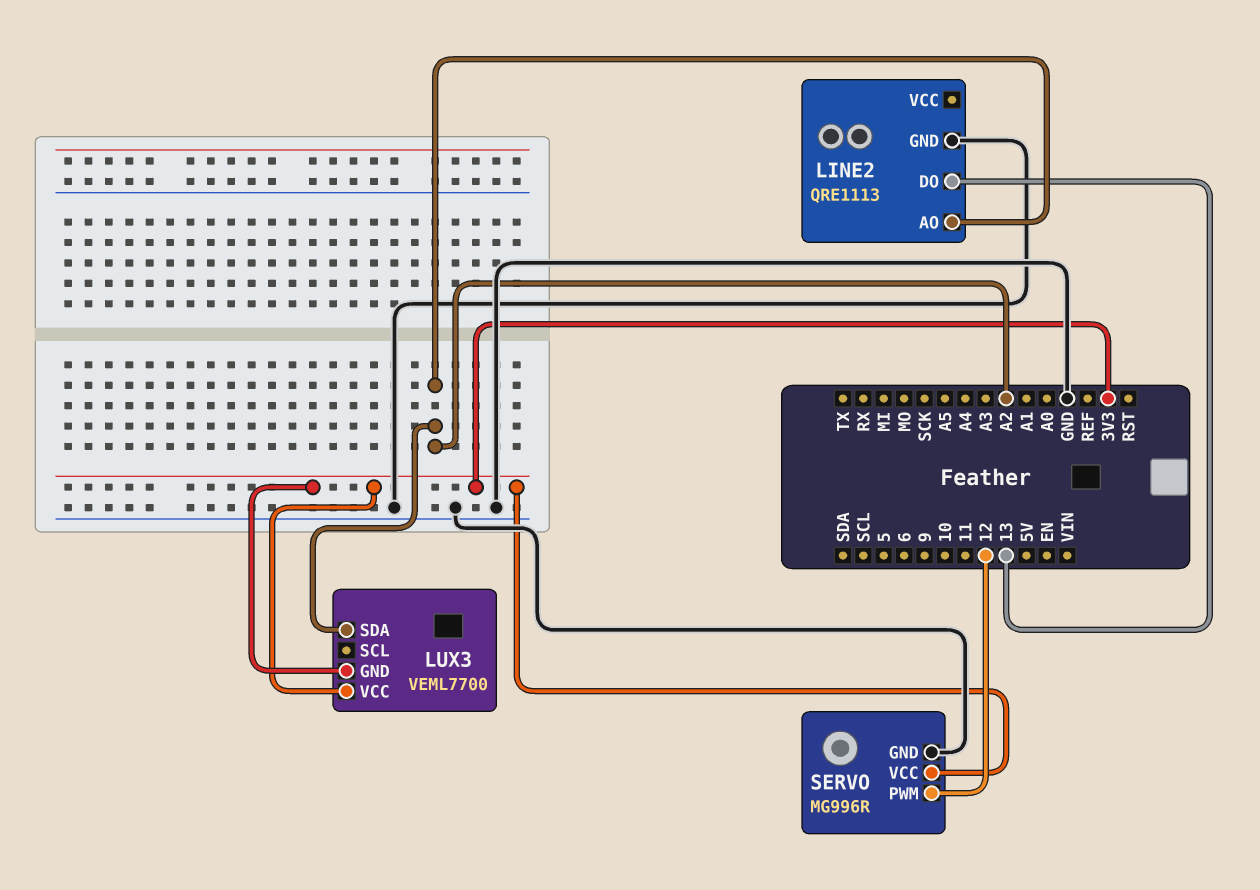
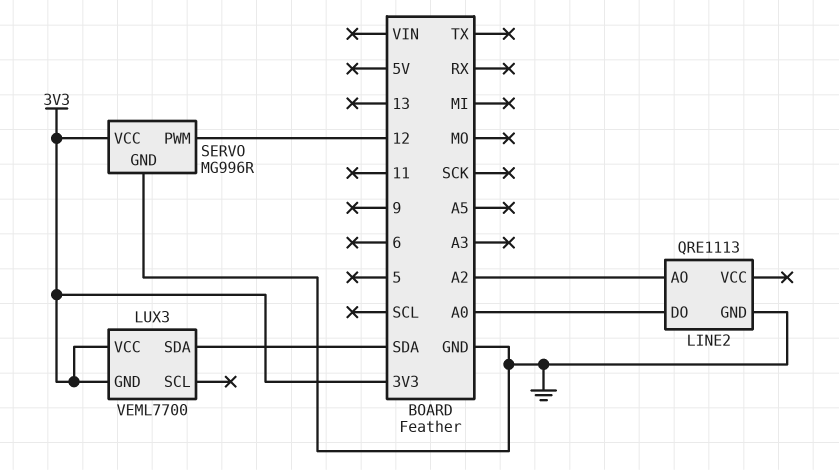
LINE2 pin DO: 13 -> A0
LUX3 pin SDA: A2 -> SDA

